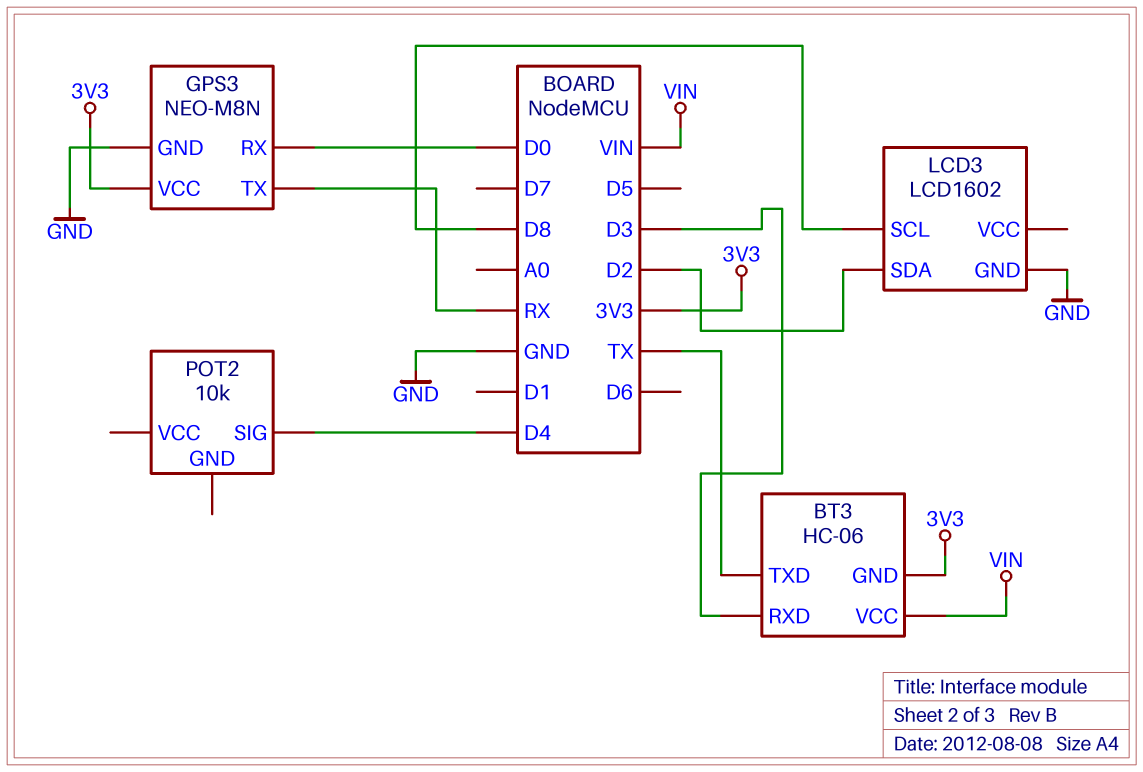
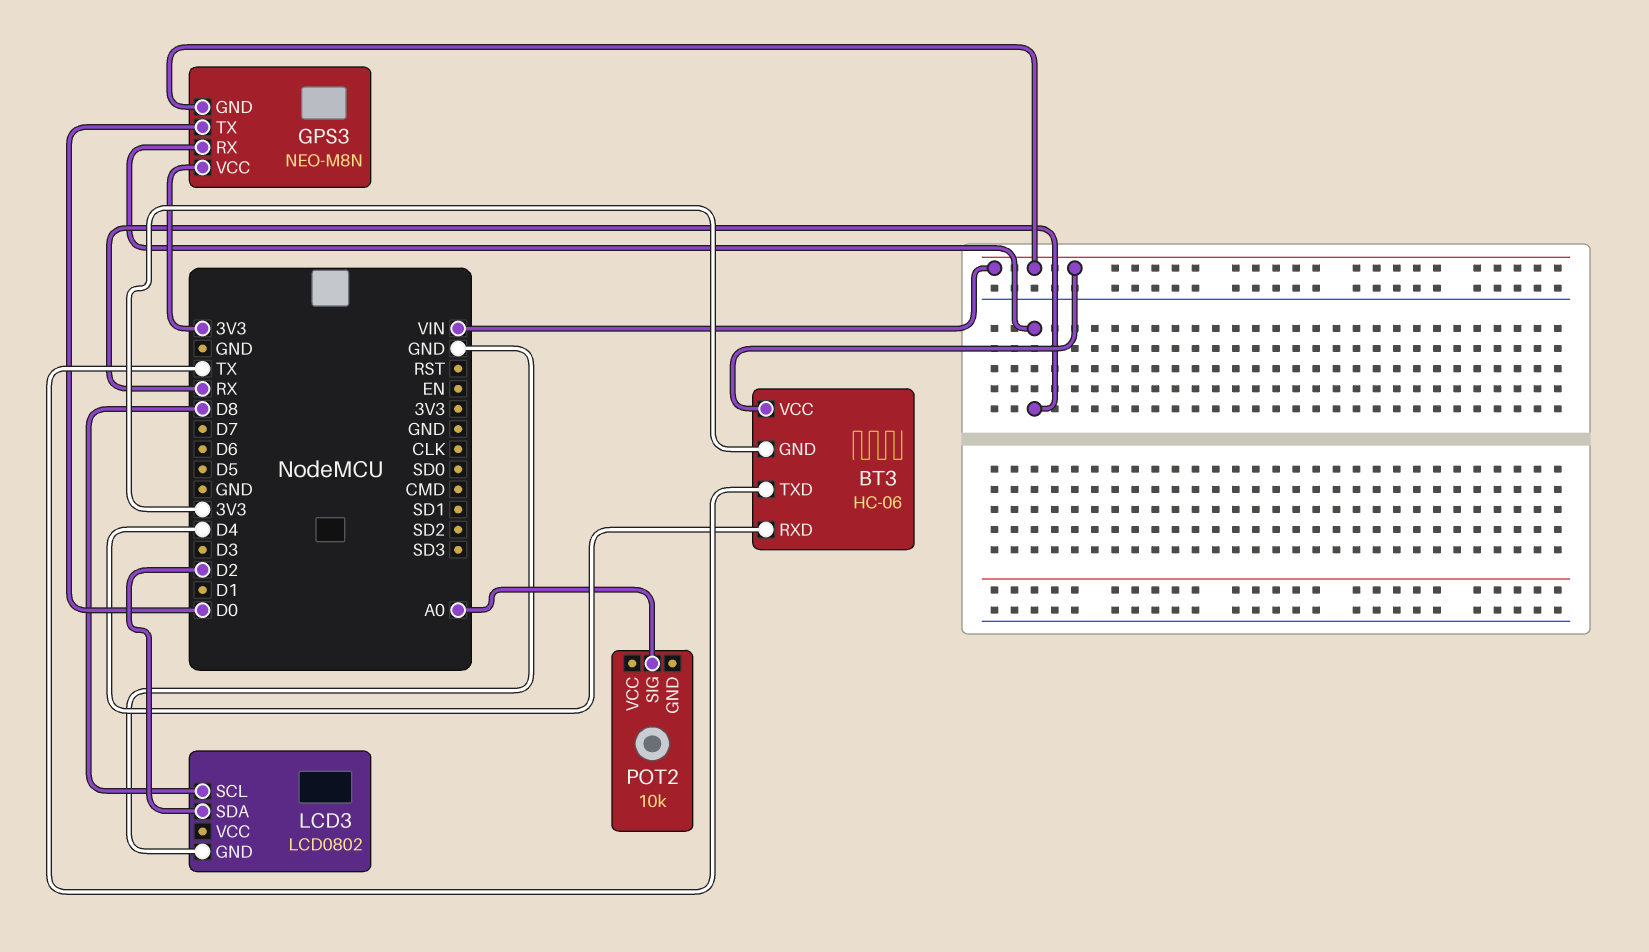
BT3 pin RXD: D3 -> D4
GPS3 pin GND: GND -> VIN
GPS3 pin RX: D0 -> RX
GPS3 pin TX: RX -> D0
LCD3: LCD1602 -> LCD0802
POT2 pin SIG: D4 -> A0

